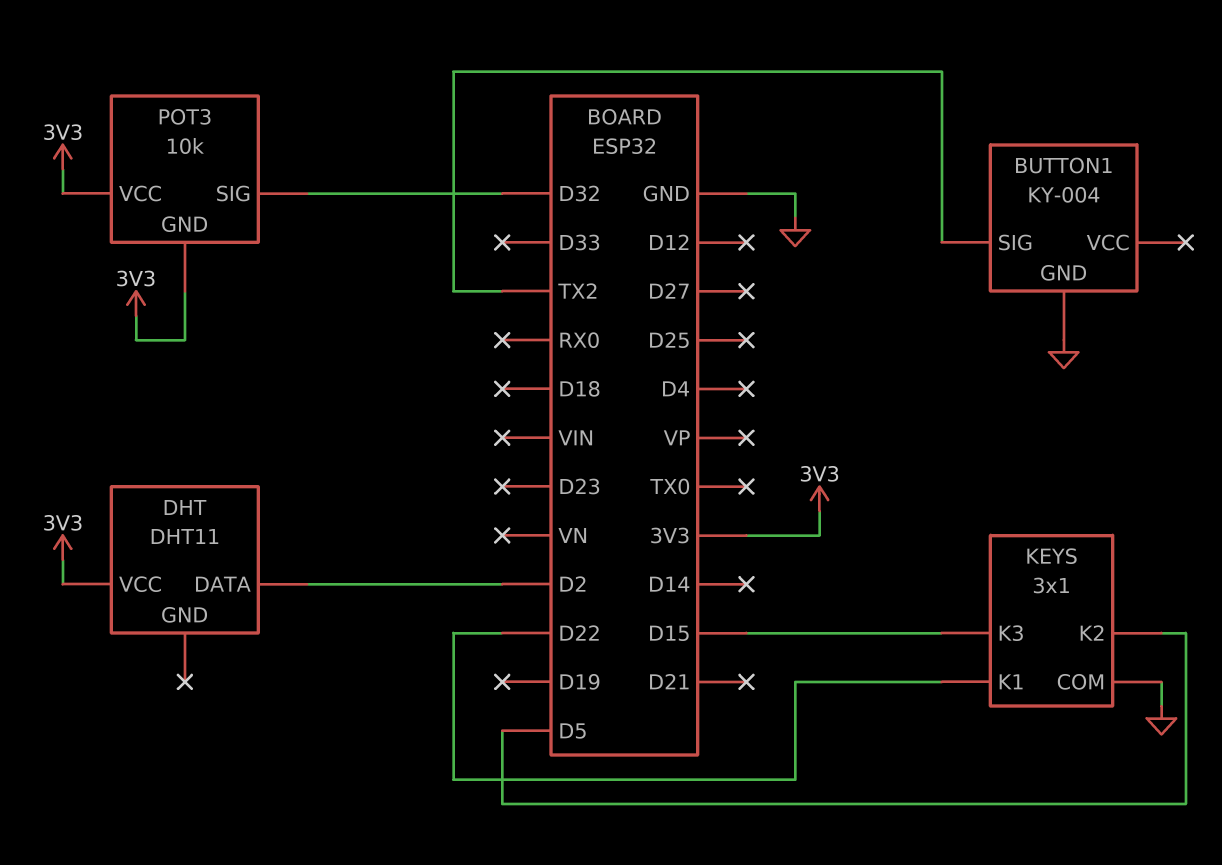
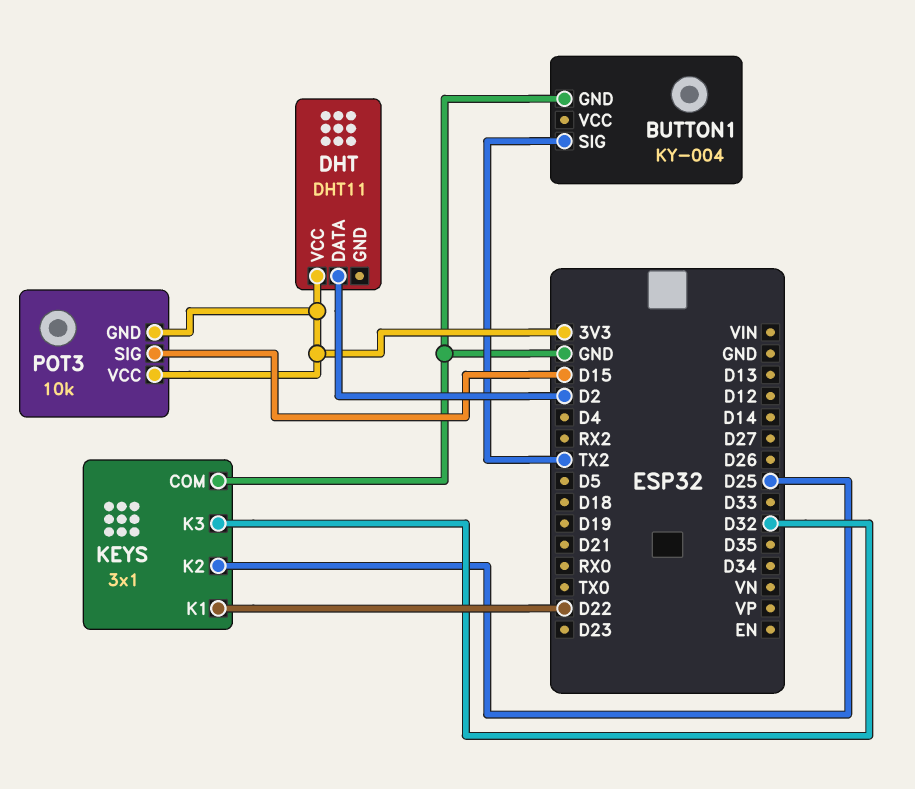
KEYS pin K2: D5 -> D25
KEYS pin K3: D15 -> D32
POT3 pin SIG: D32 -> D15

